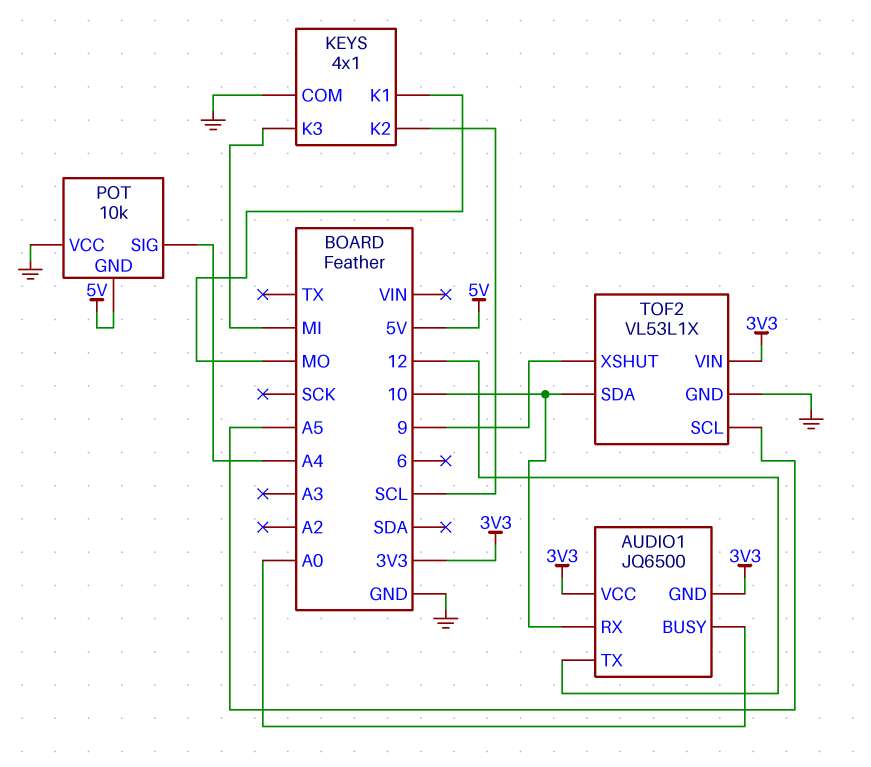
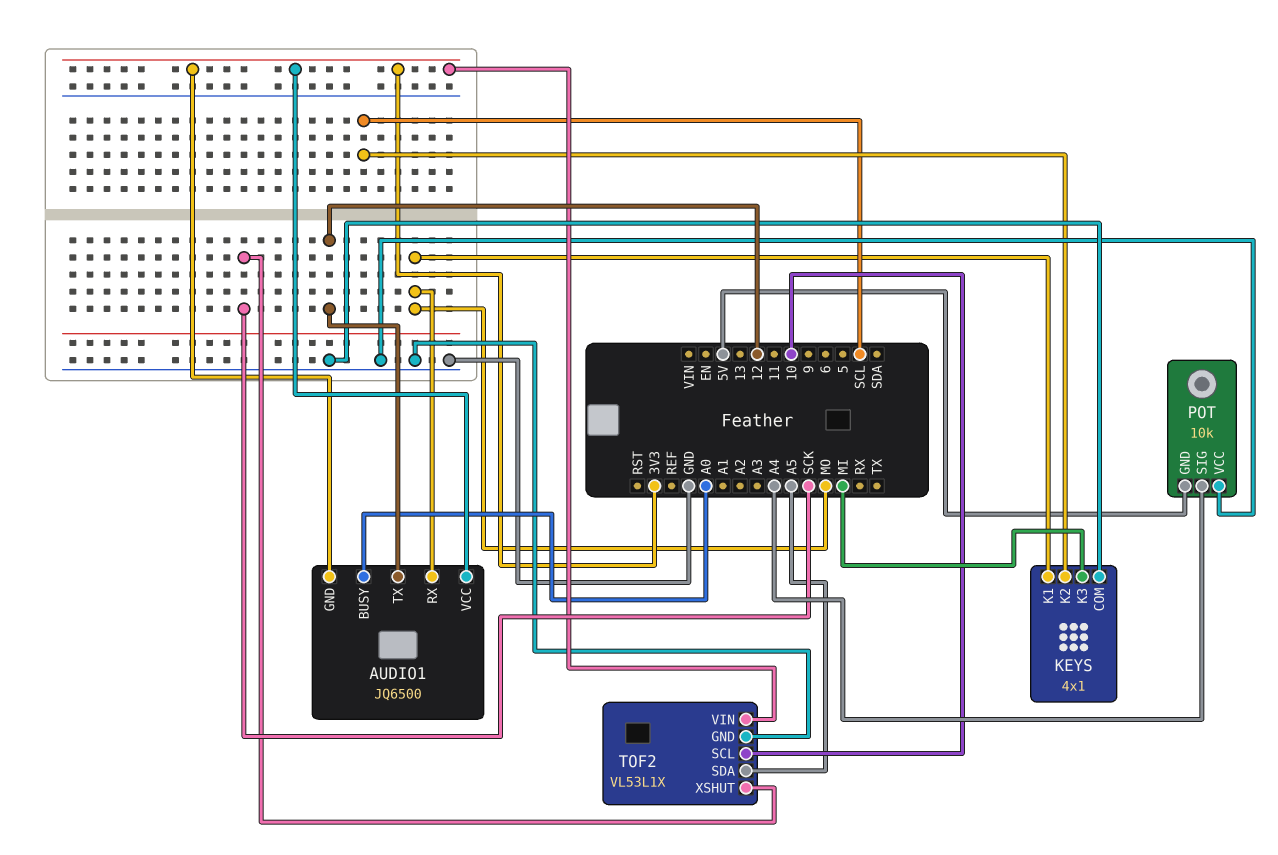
AUDIO1 pin RX: 10 -> MO
TOF2 pin SCL: A5 -> 10
TOF2 pin SDA: 10 -> A5
TOF2 pin XSHUT: 9 -> SCK

